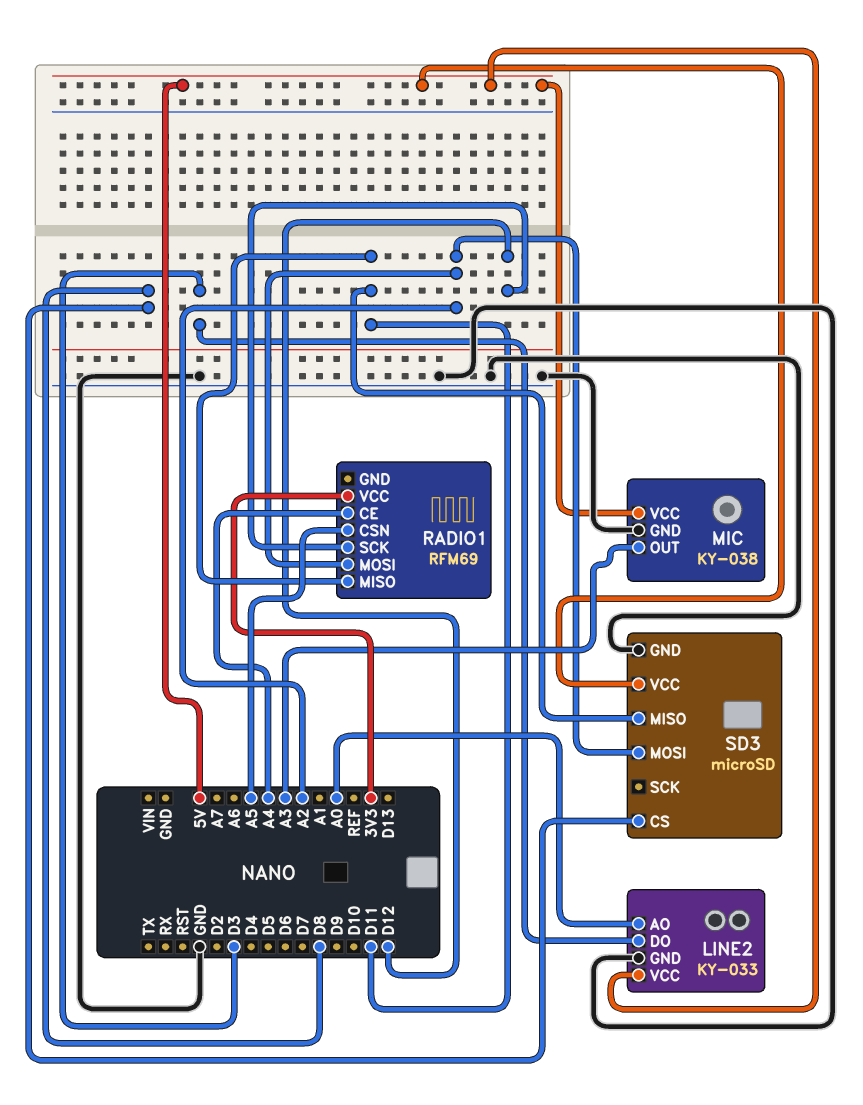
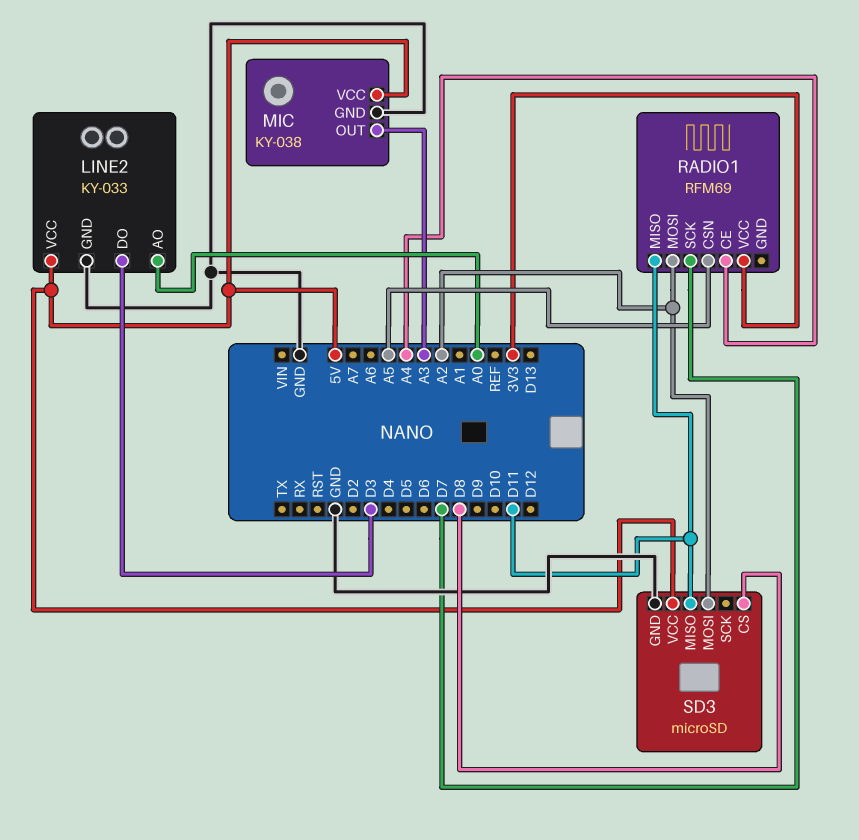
RADIO1 pin SCK: D12 -> D7

